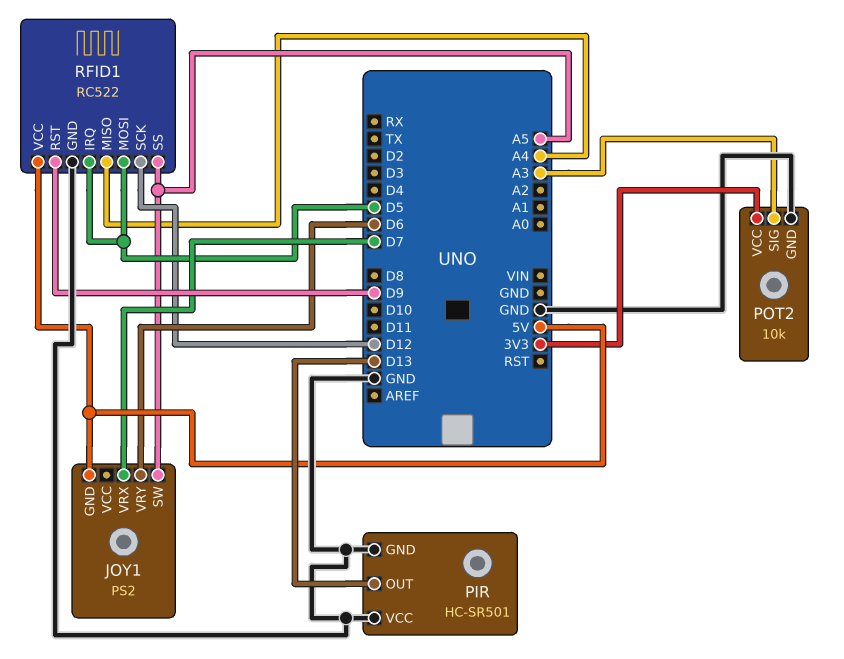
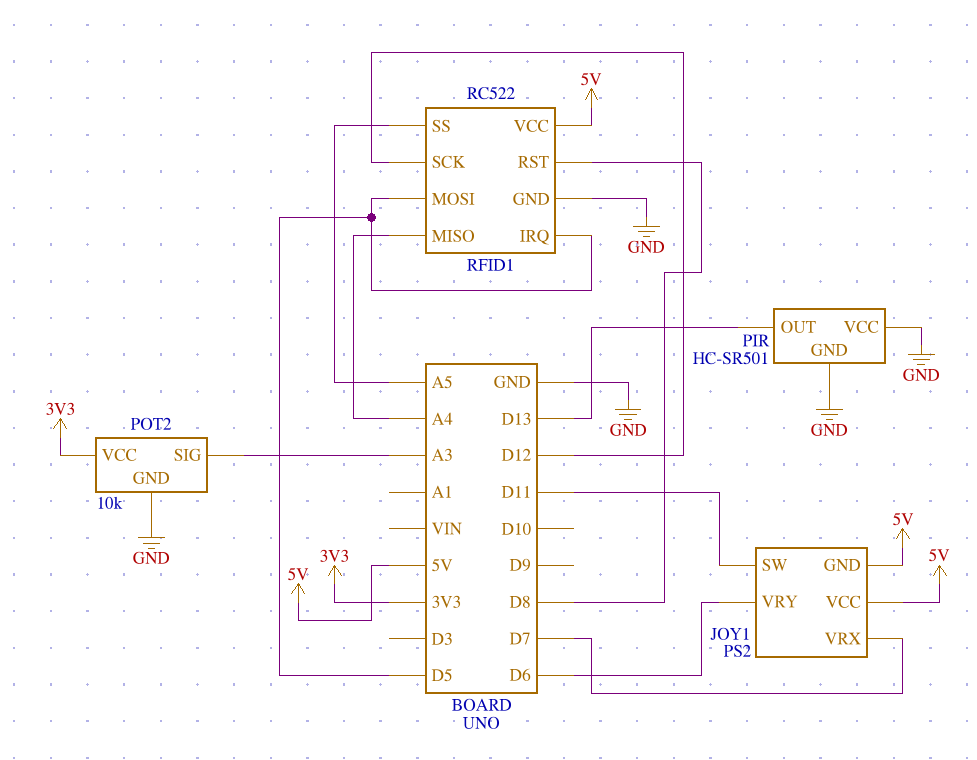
JOY1 pin SW: A5 -> D11
JOY1 pin VCC: none -> 5V
RFID1 pin RST: D9 -> D8

